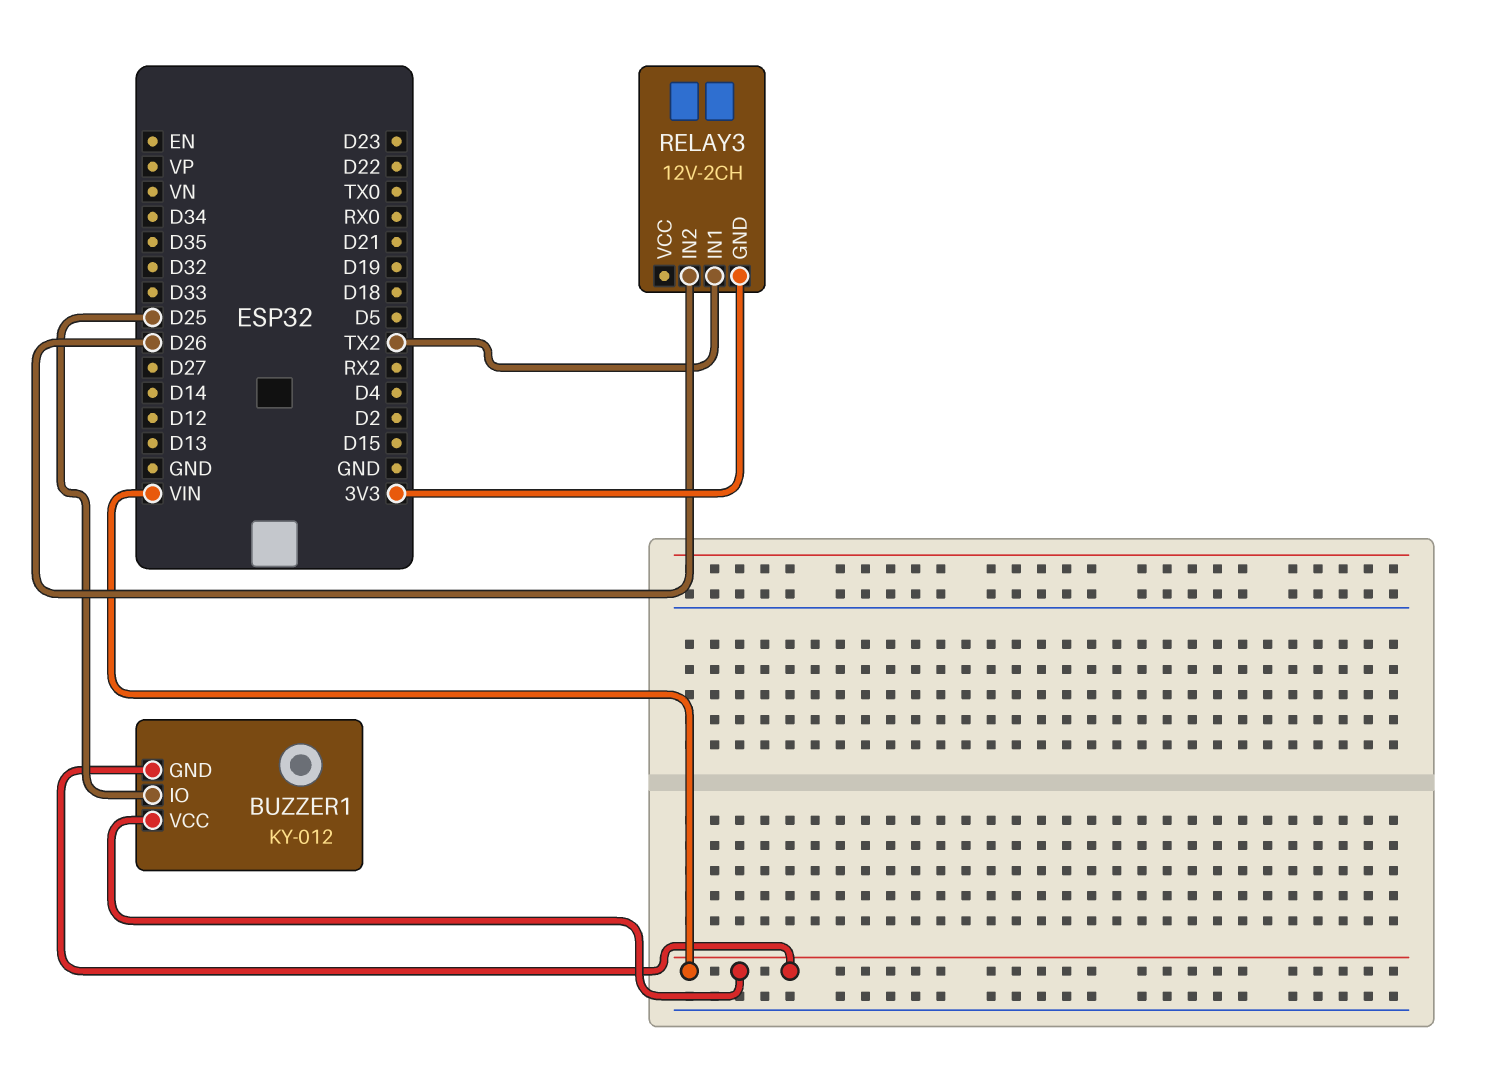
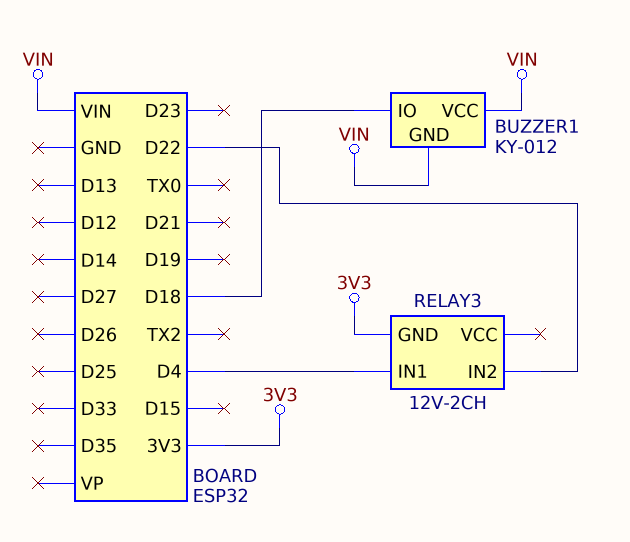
BUZZER1 pin IO: D25 -> D18
RELAY3 pin IN1: TX2 -> D4
RELAY3 pin IN2: D26 -> D22

